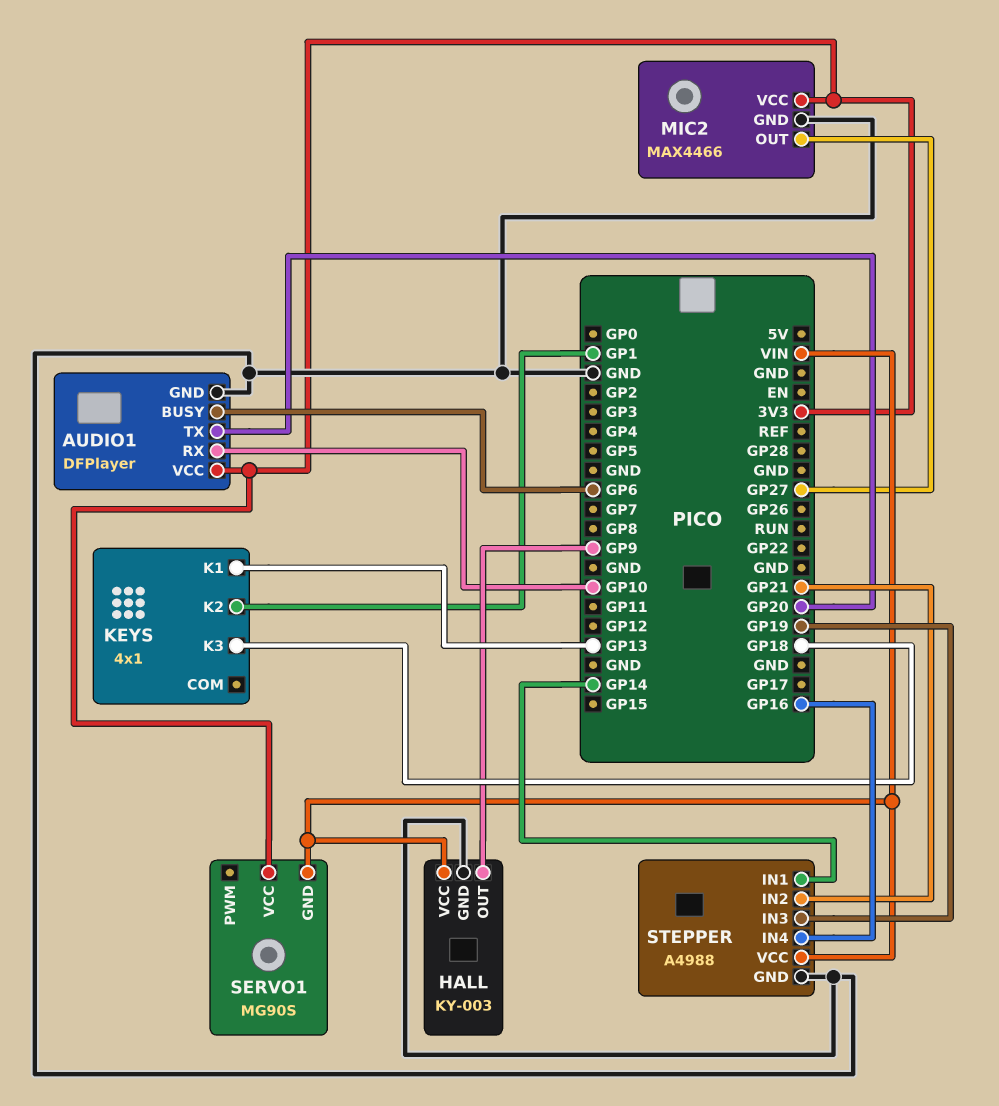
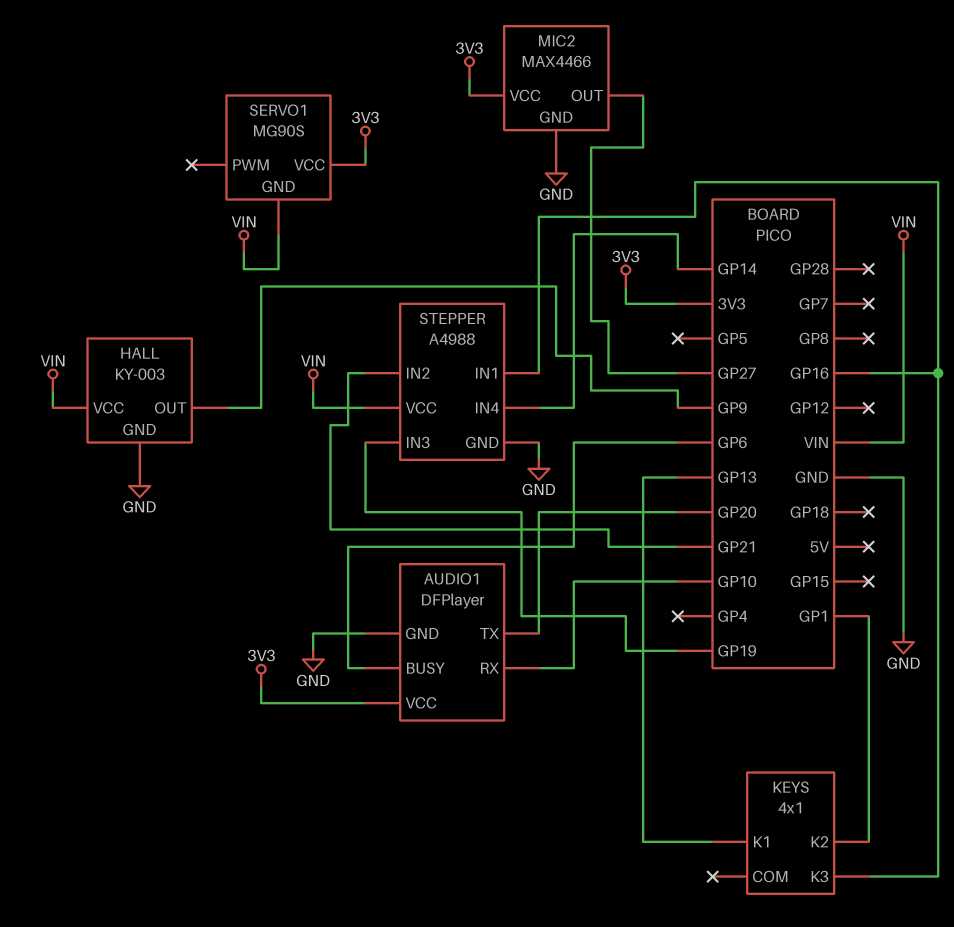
KEYS pin K3: GP18 -> GP16
STEPPER pin IN1: GP14 -> GP16
STEPPER pin IN4: GP16 -> GP14

